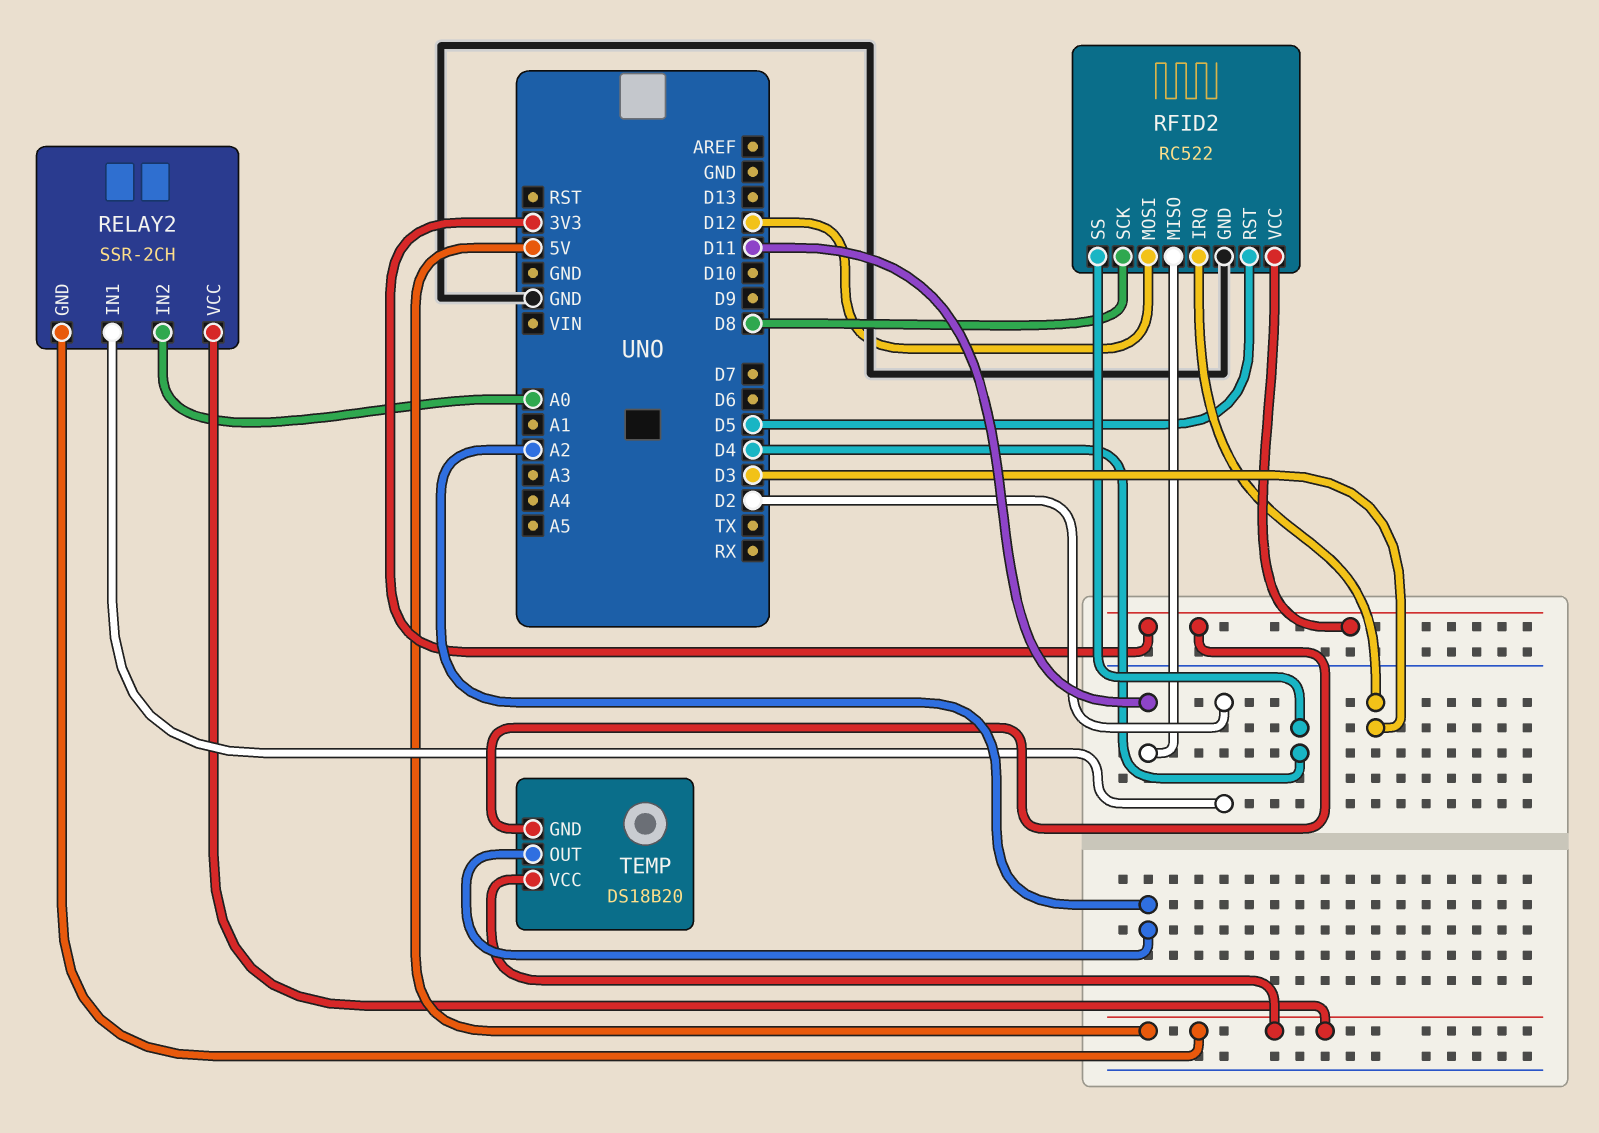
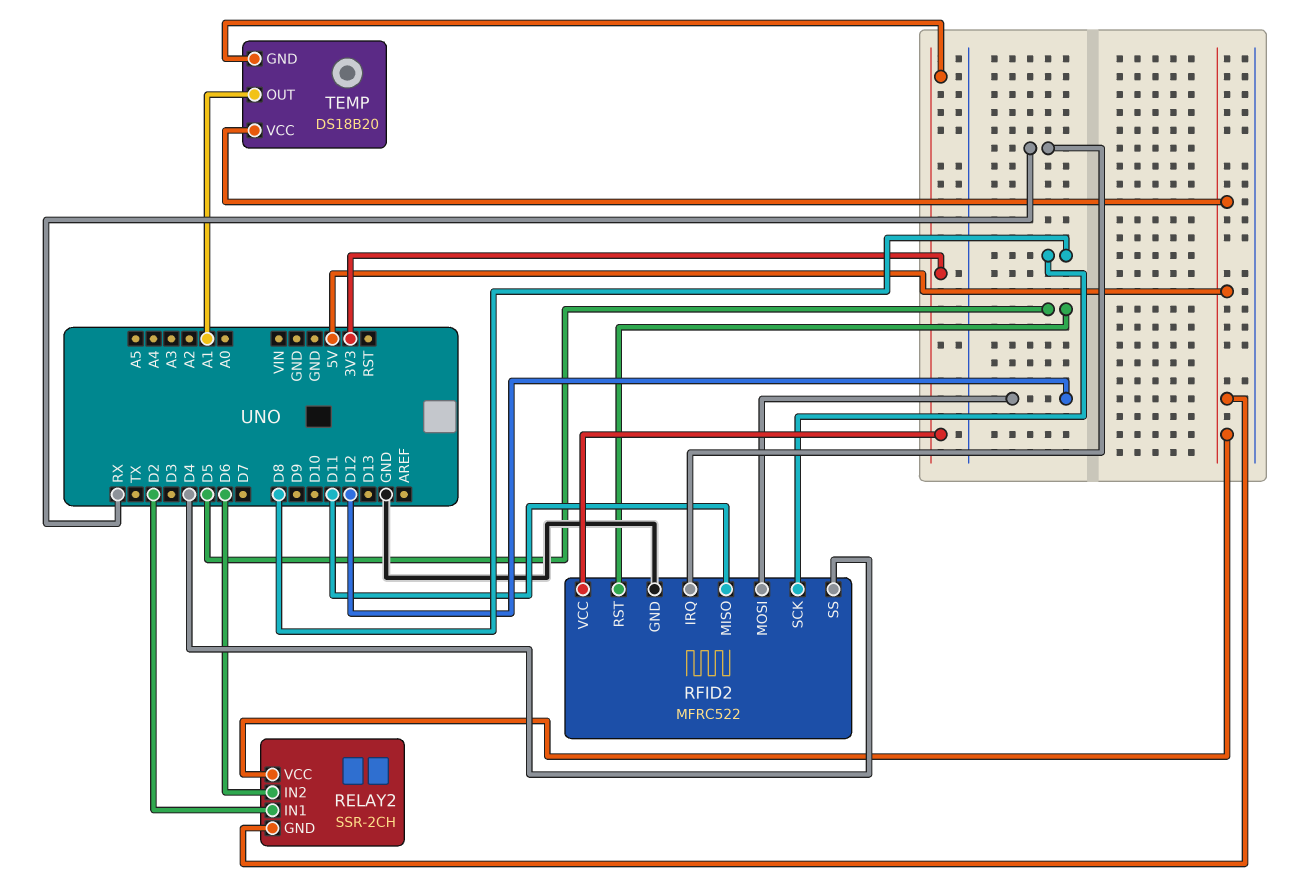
RELAY2 pin IN2: A0 -> D6
RFID2: RC522 -> MFRC522
RFID2 pin IRQ: D3 -> RX
TEMP pin OUT: A2 -> A1

